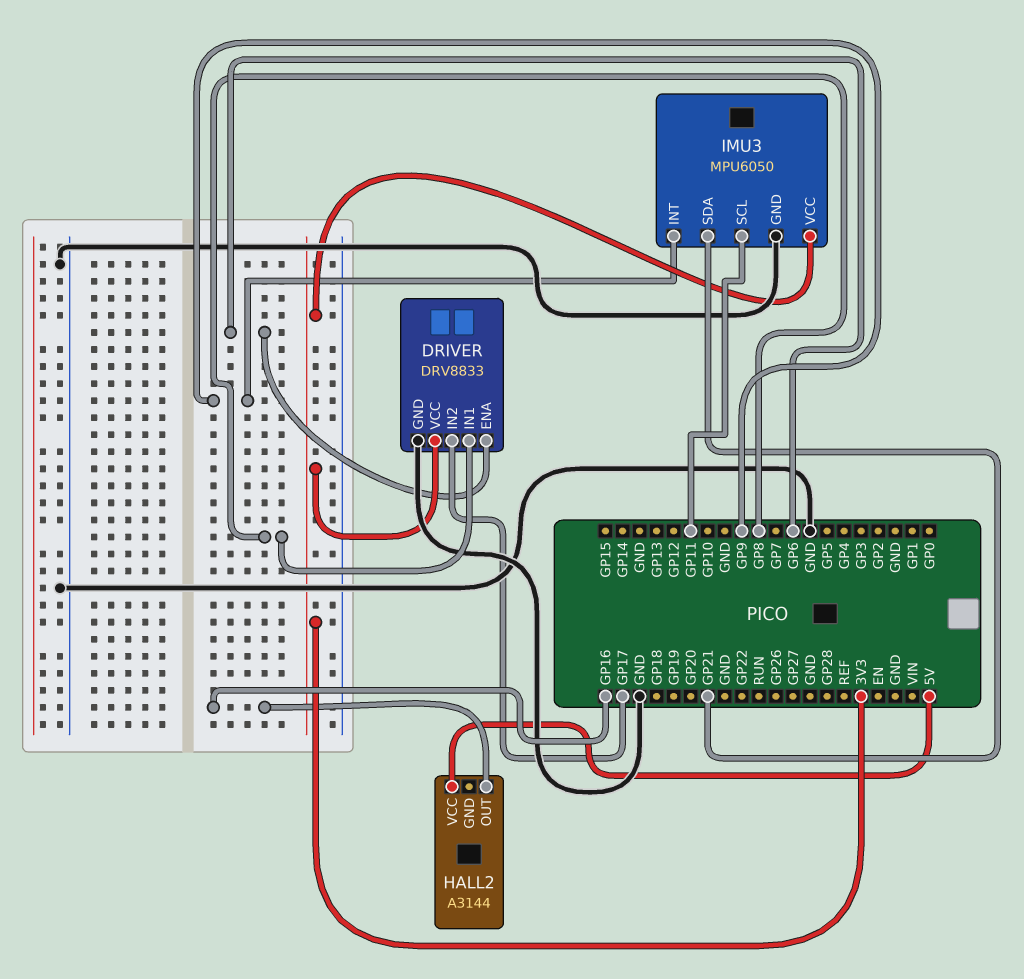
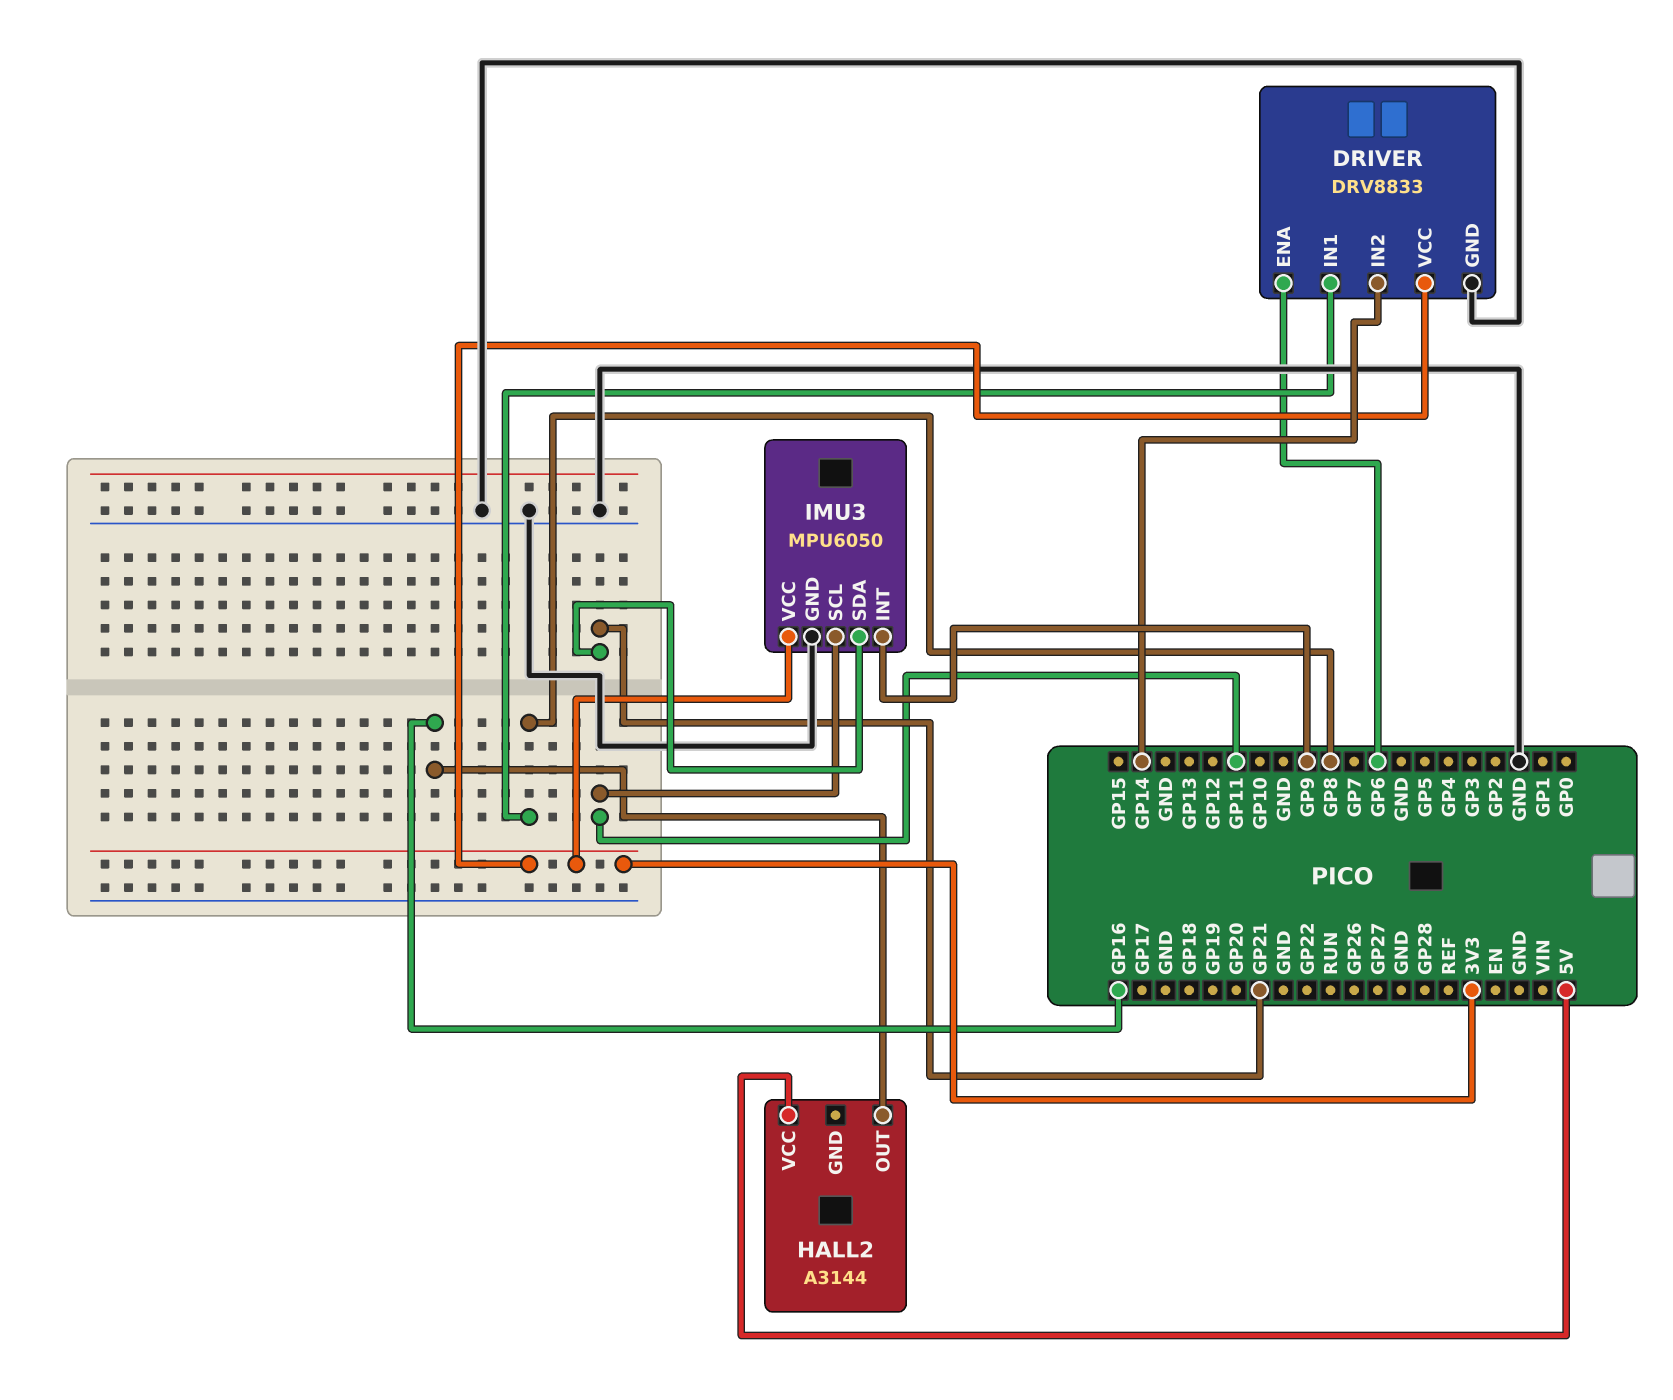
DRIVER pin IN2: GP17 -> GP14

